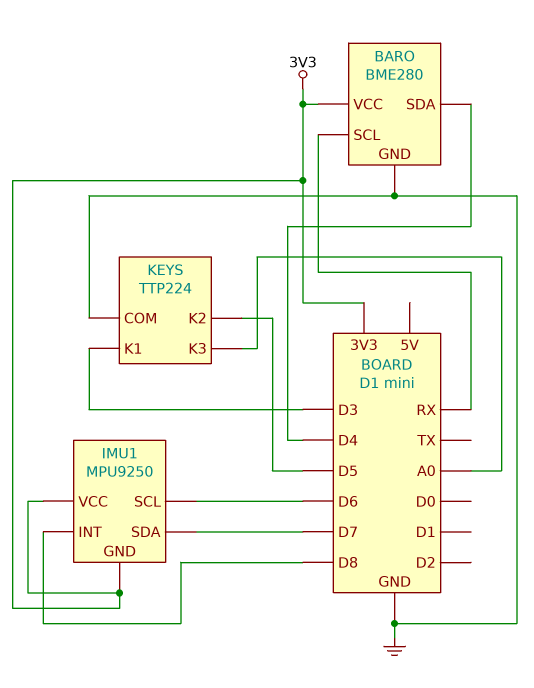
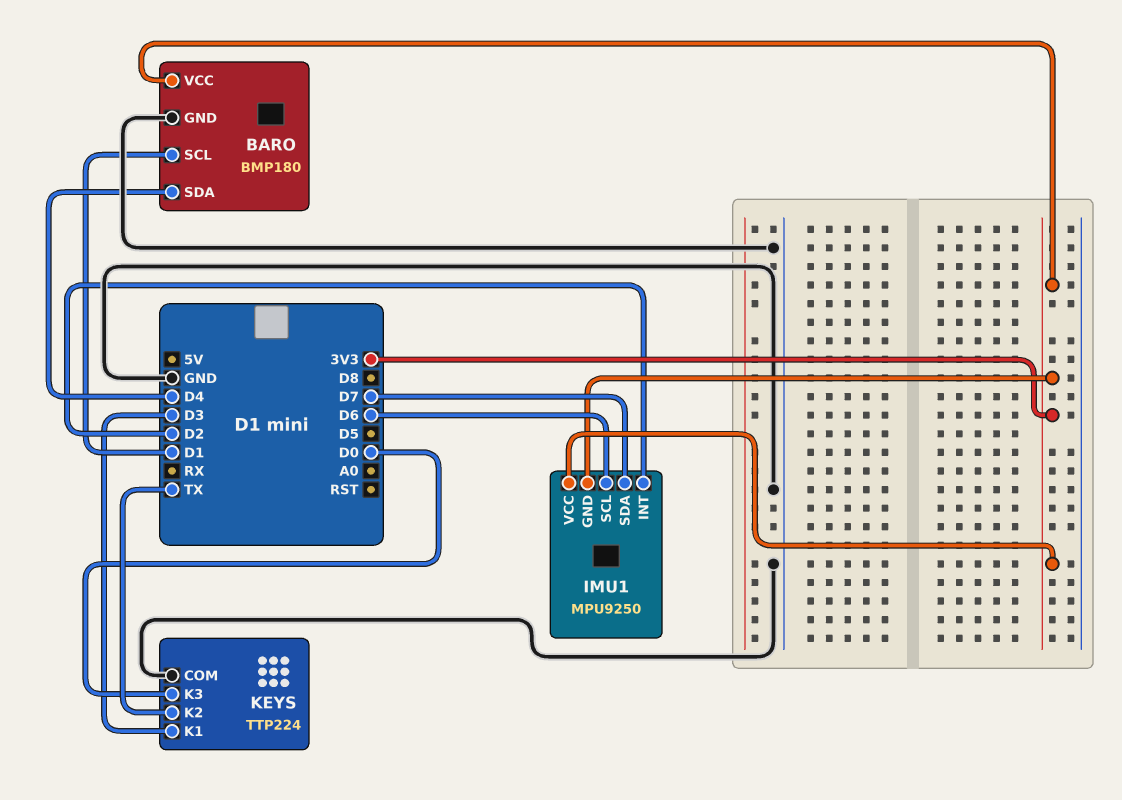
BARO: BME280 -> BMP180
BARO pin SCL: RX -> D1
IMU1 pin INT: D8 -> D2
KEYS pin K2: D5 -> TX
KEYS pin K3: A0 -> D0

